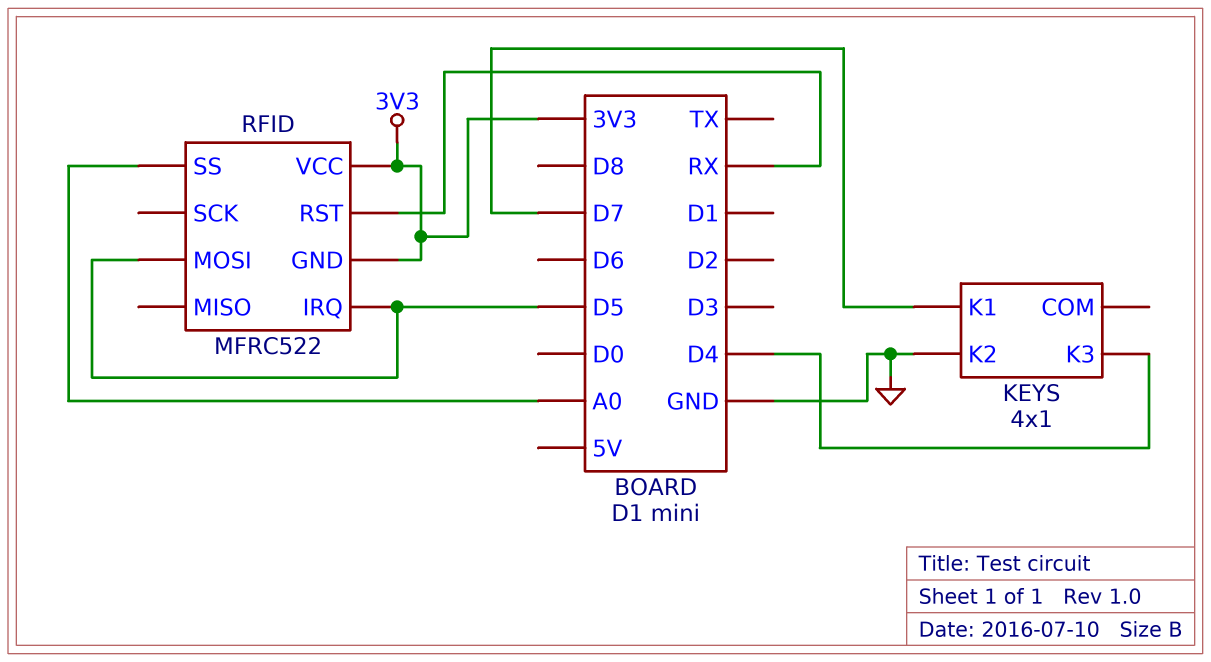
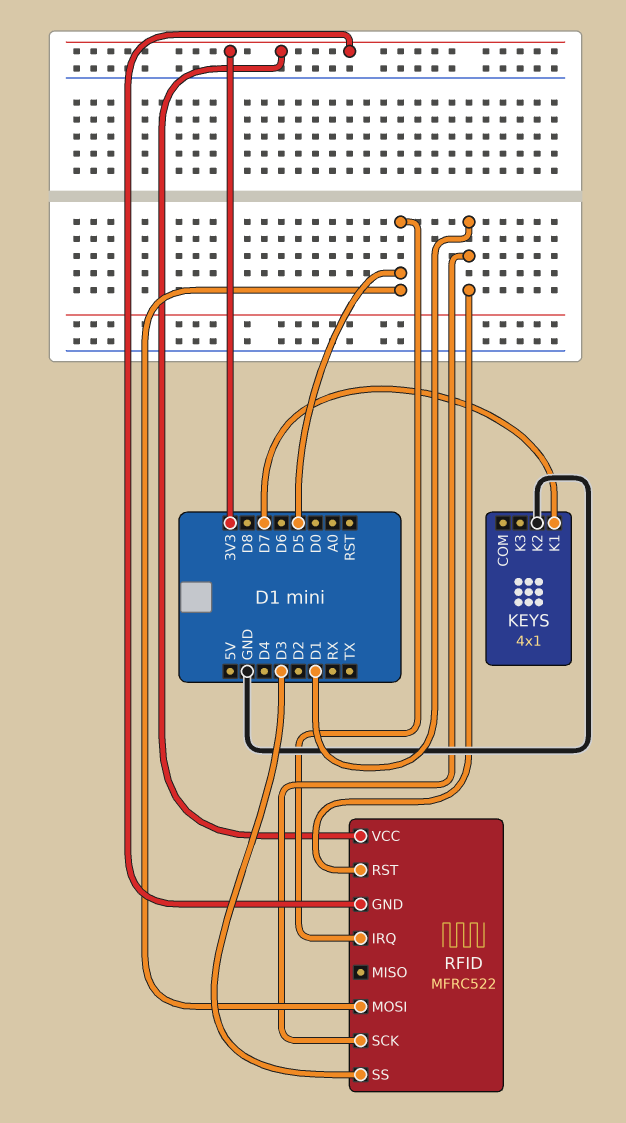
KEYS pin K3: D4 -> none
RFID pin RST: RX -> D1
RFID pin SCK: none -> D1
RFID pin SS: A0 -> D3

